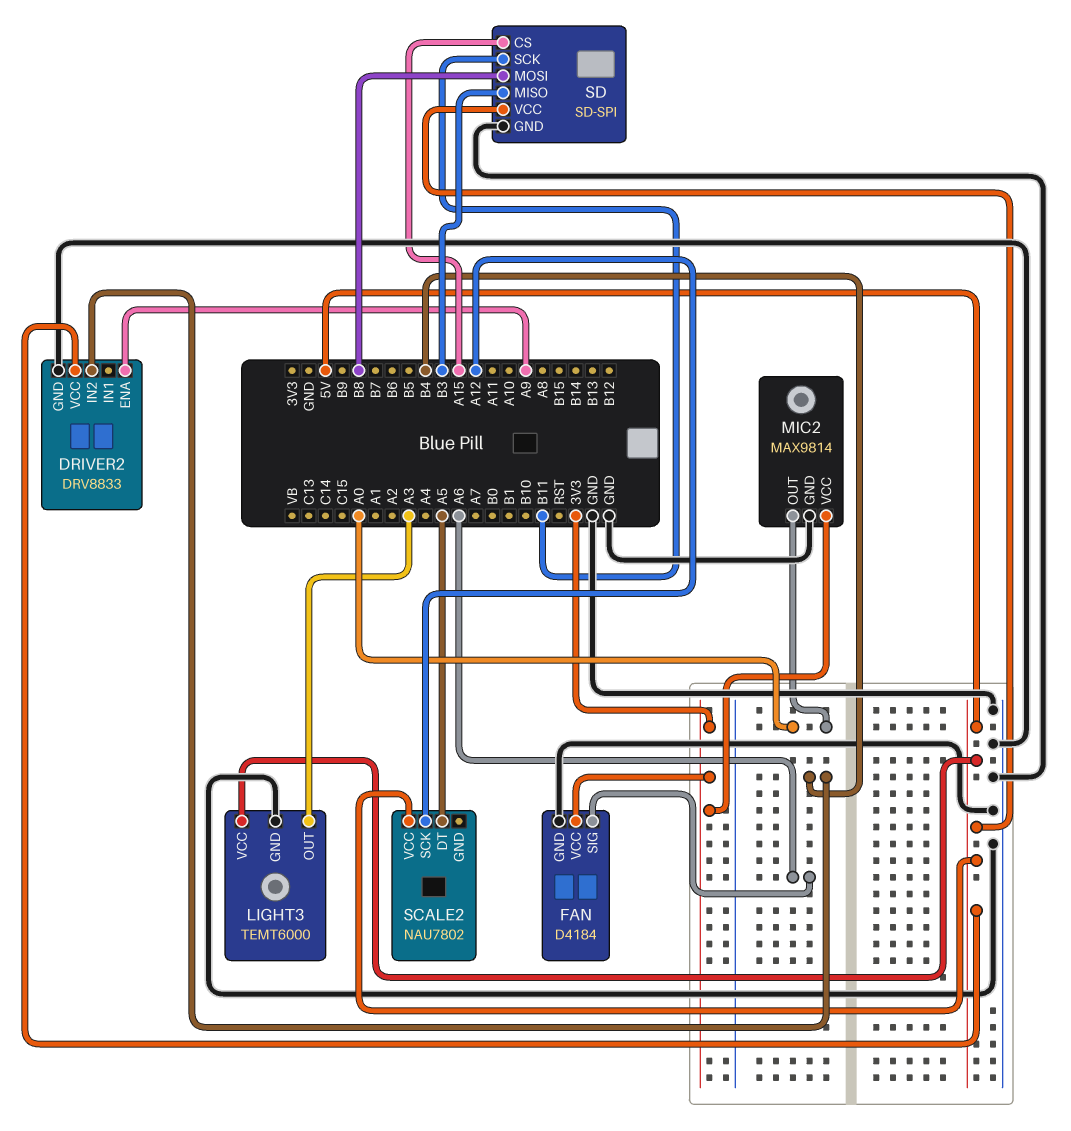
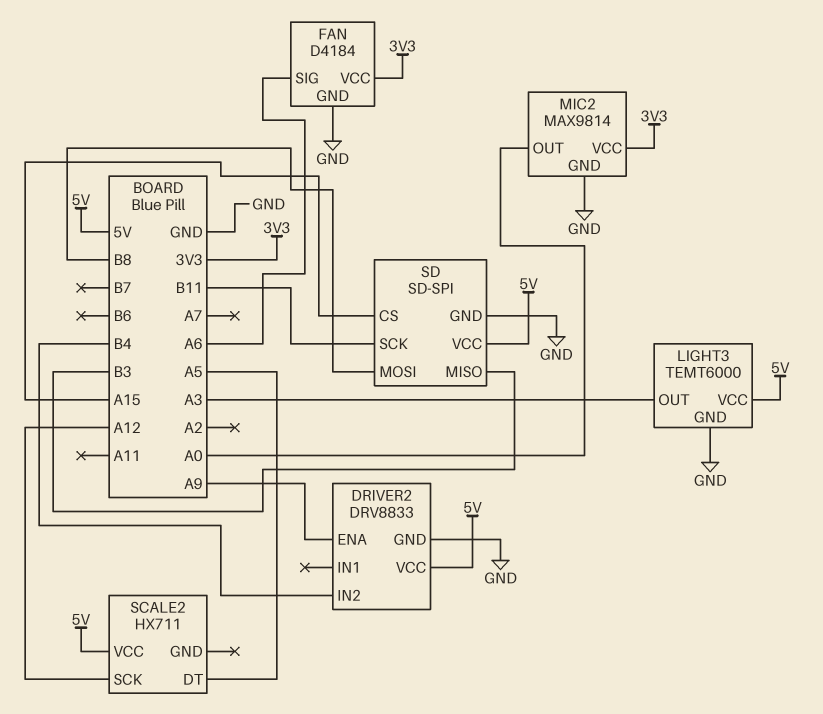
SCALE2: NAU7802 -> HX711

